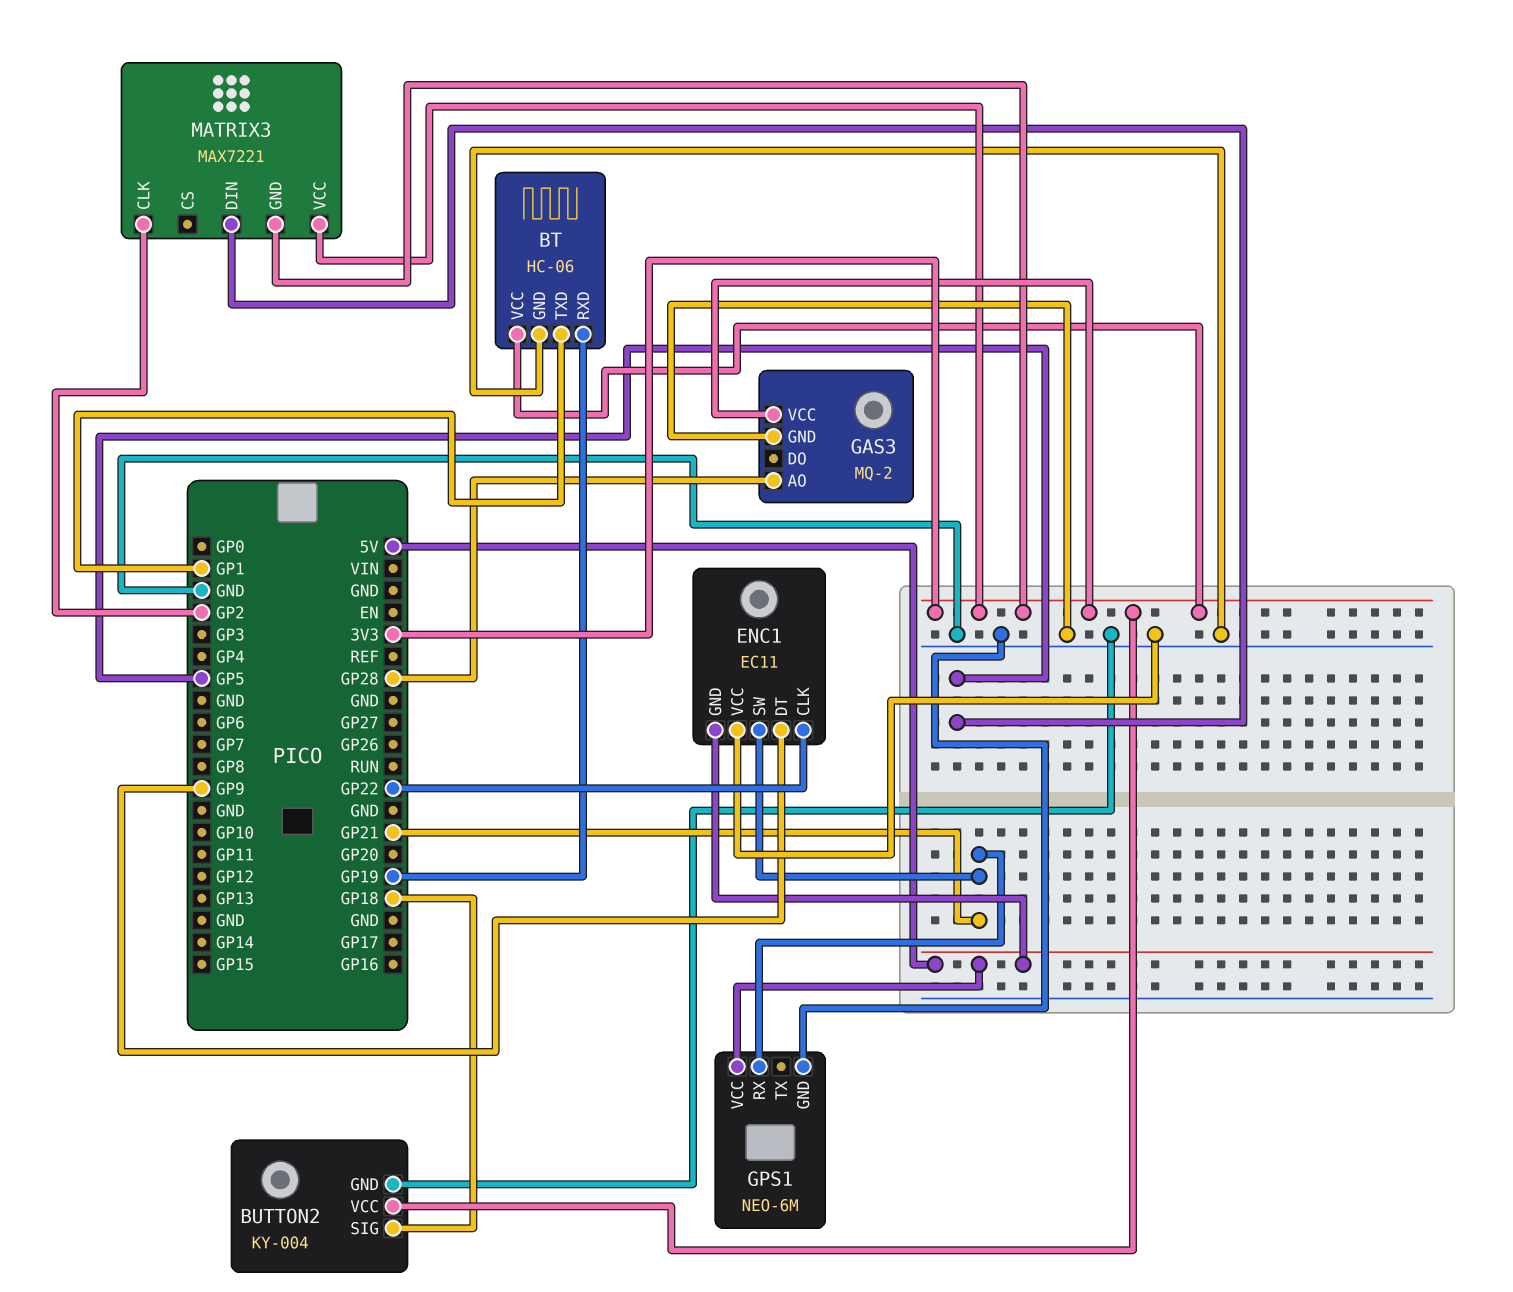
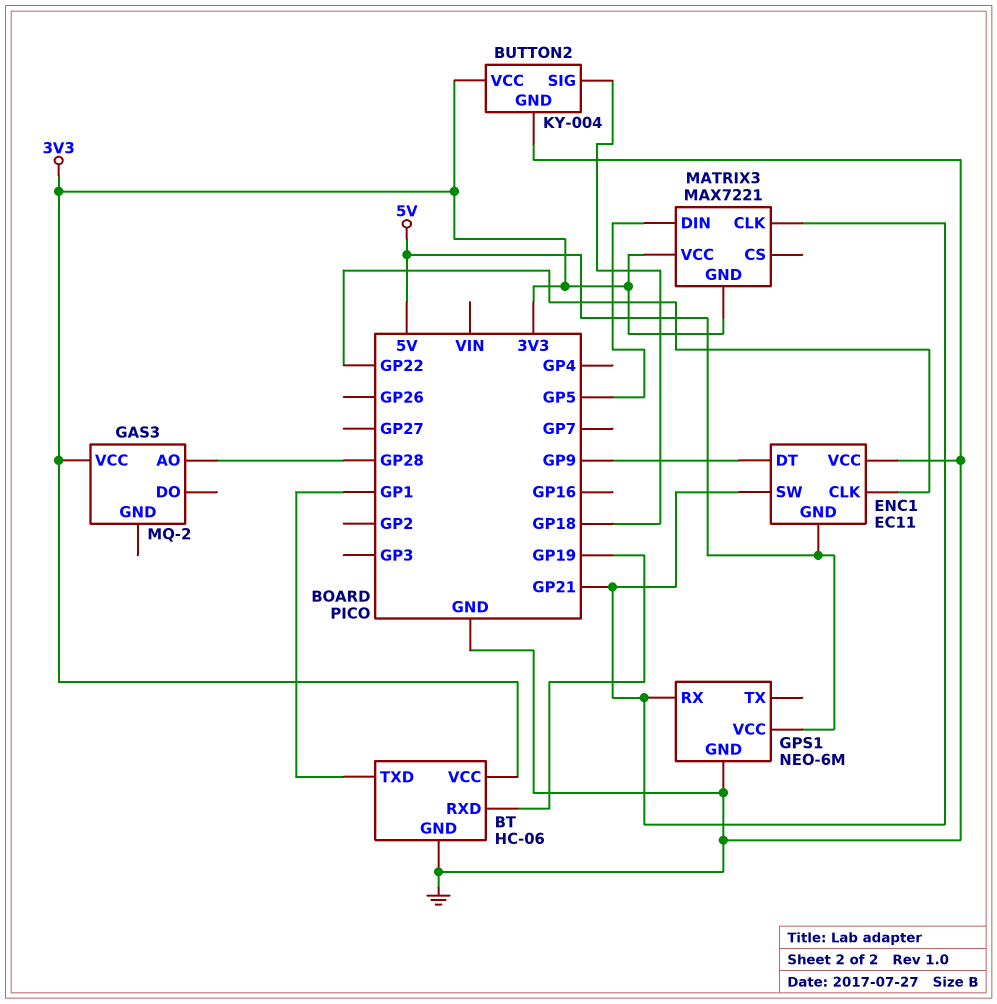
GAS3 pin GND: GND -> none
MATRIX3 pin CLK: GP2 -> GP21

